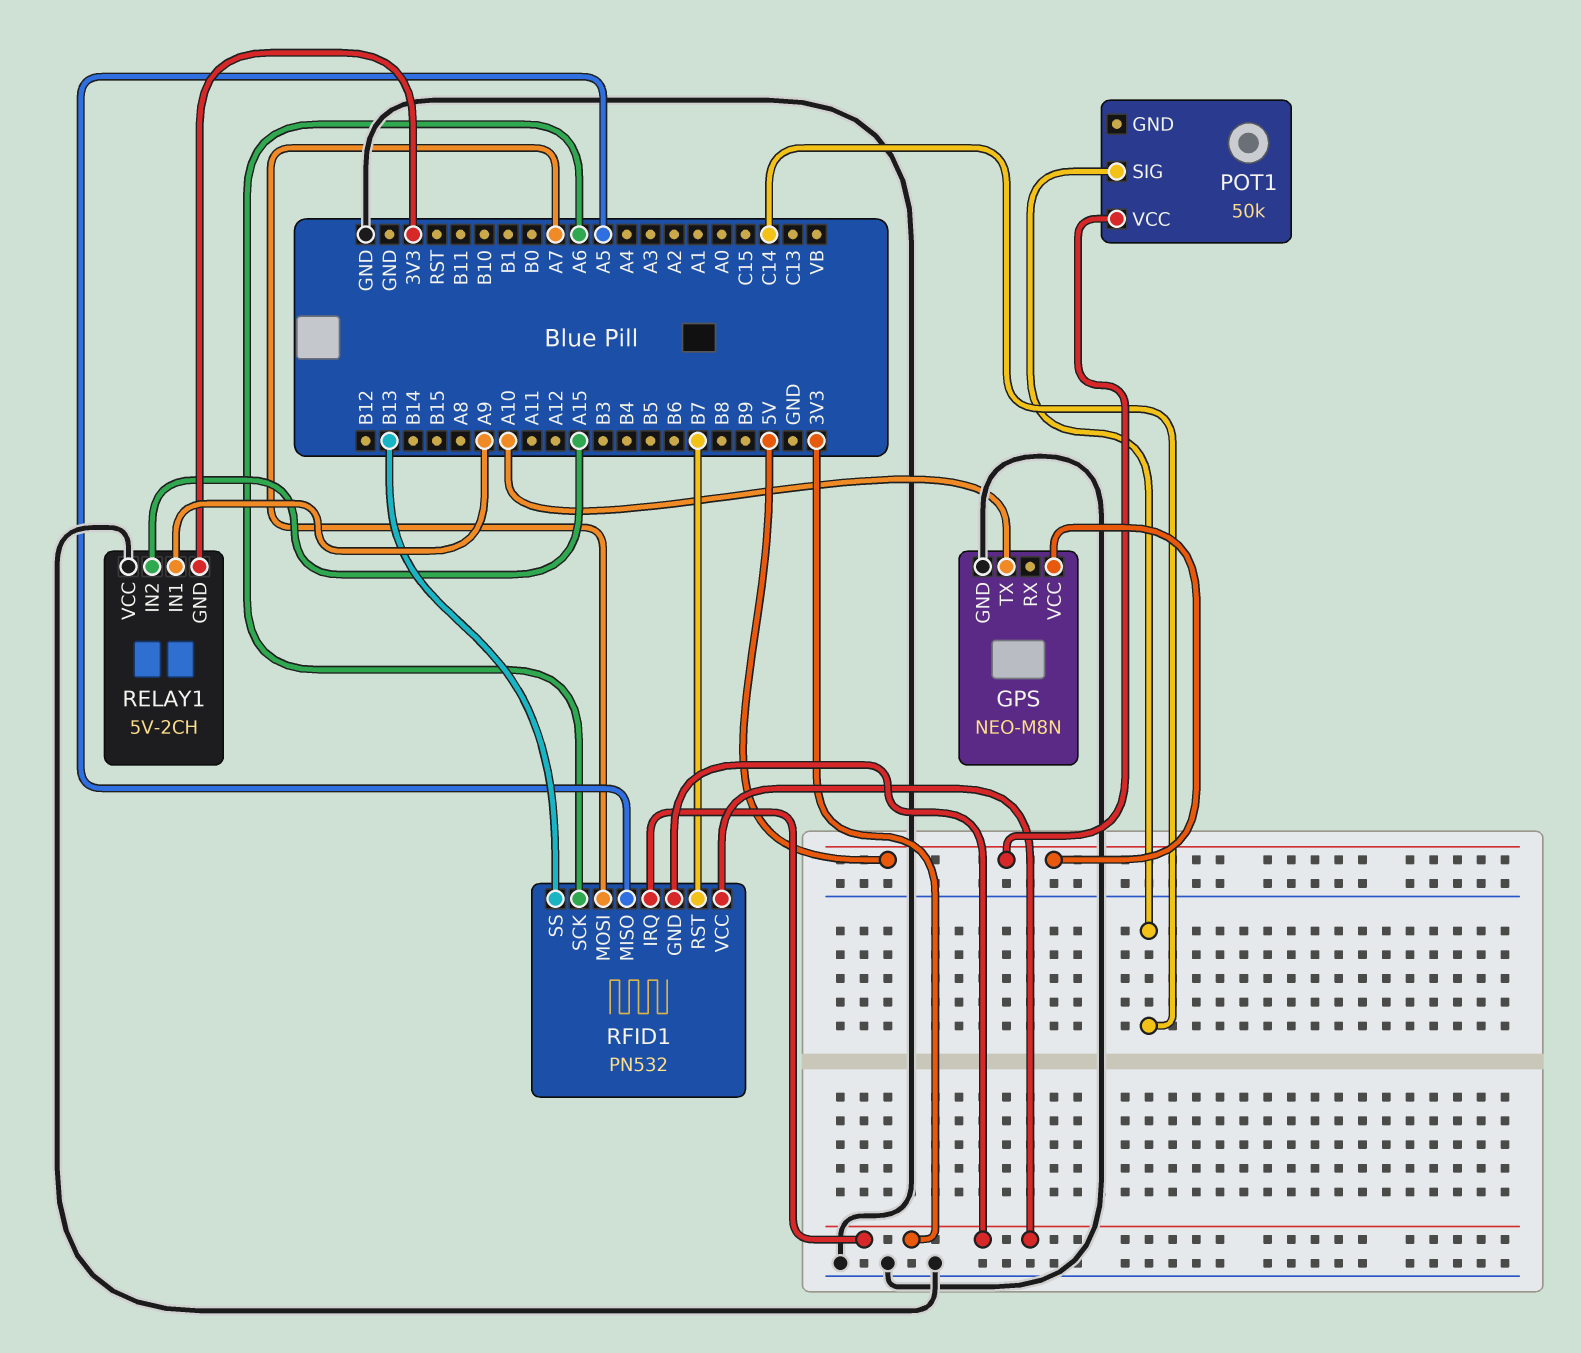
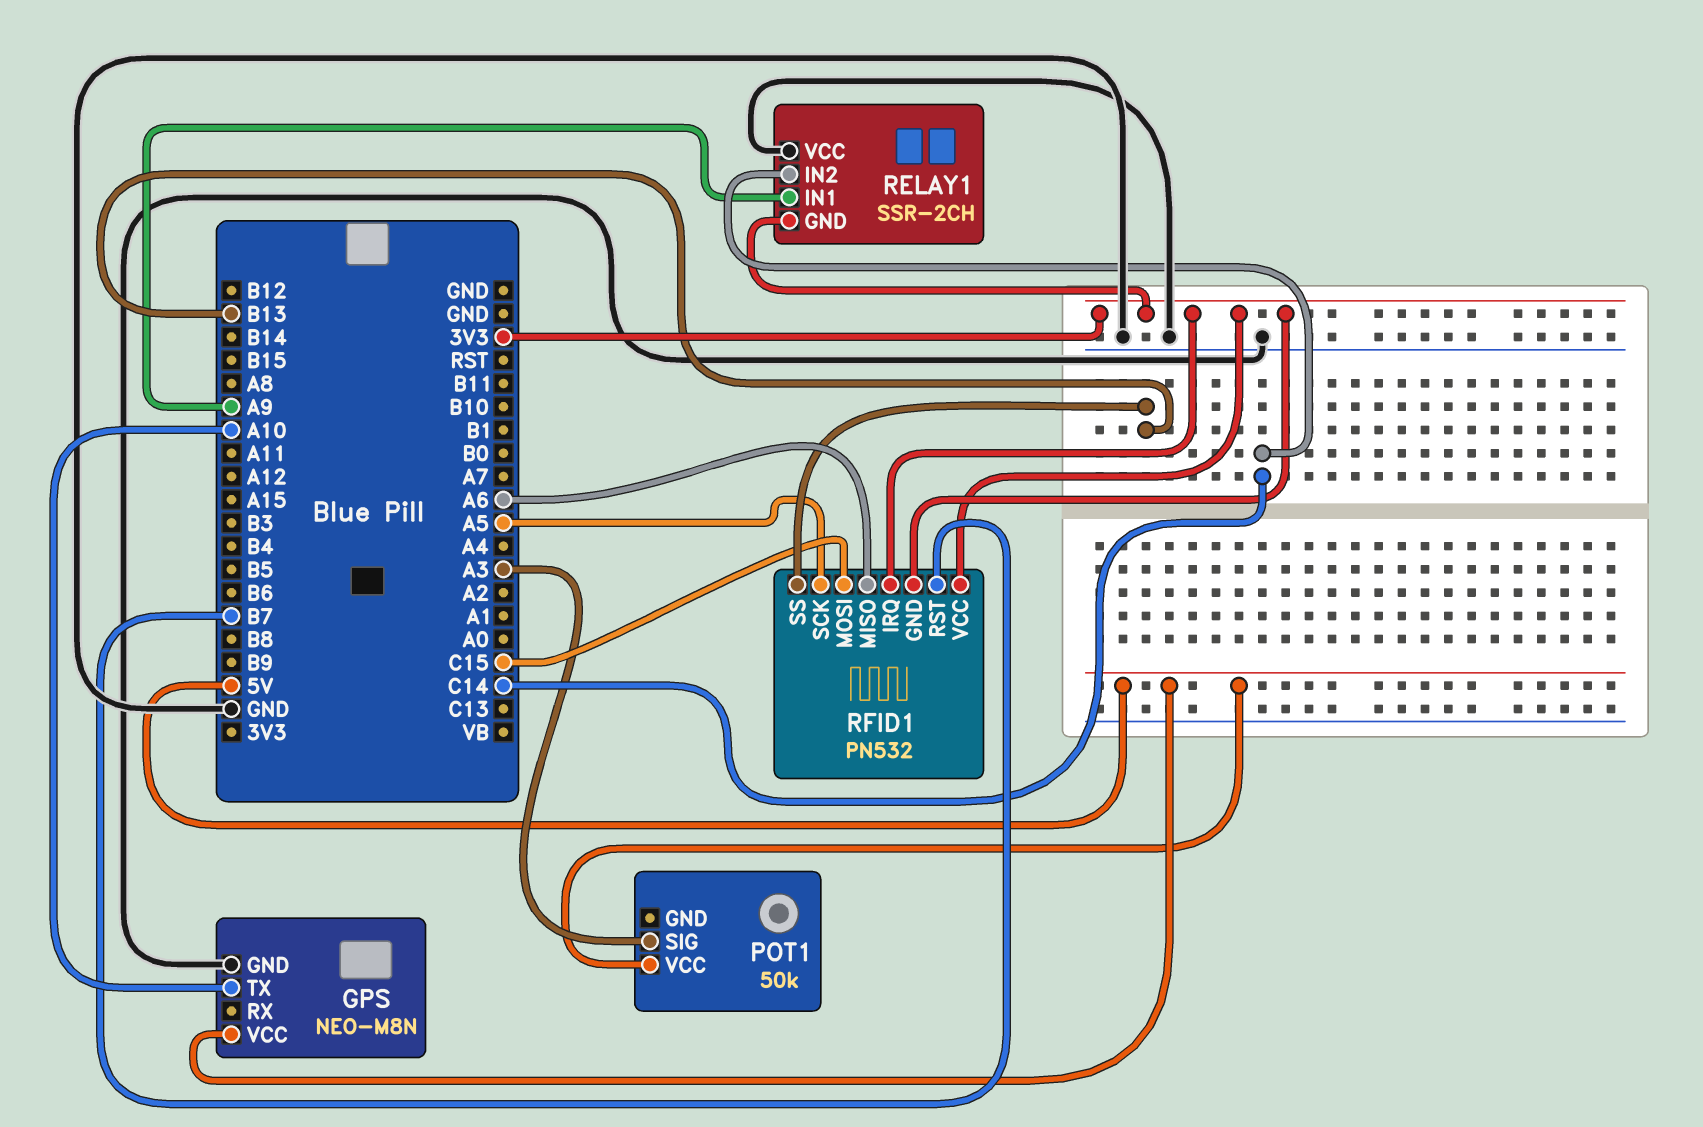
POT1 pin SIG: C14 -> A3
RELAY1: 5V-2CH -> SSR-2CH
RELAY1 pin IN2: A15 -> C14
RFID1 pin MISO: A5 -> A6
RFID1 pin MOSI: A7 -> C15
RFID1 pin SCK: A6 -> A5

